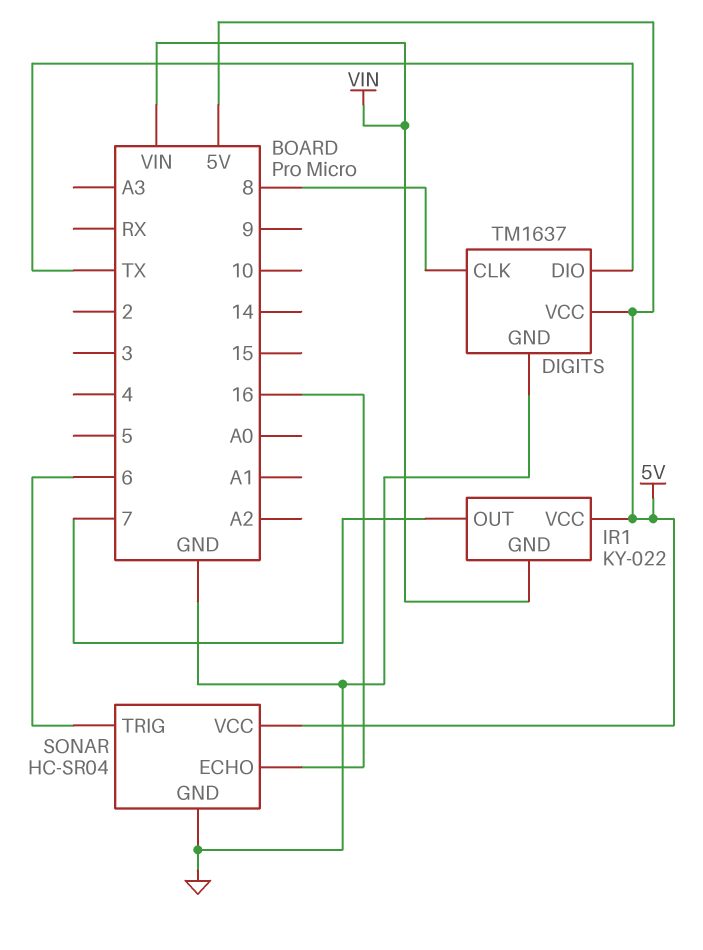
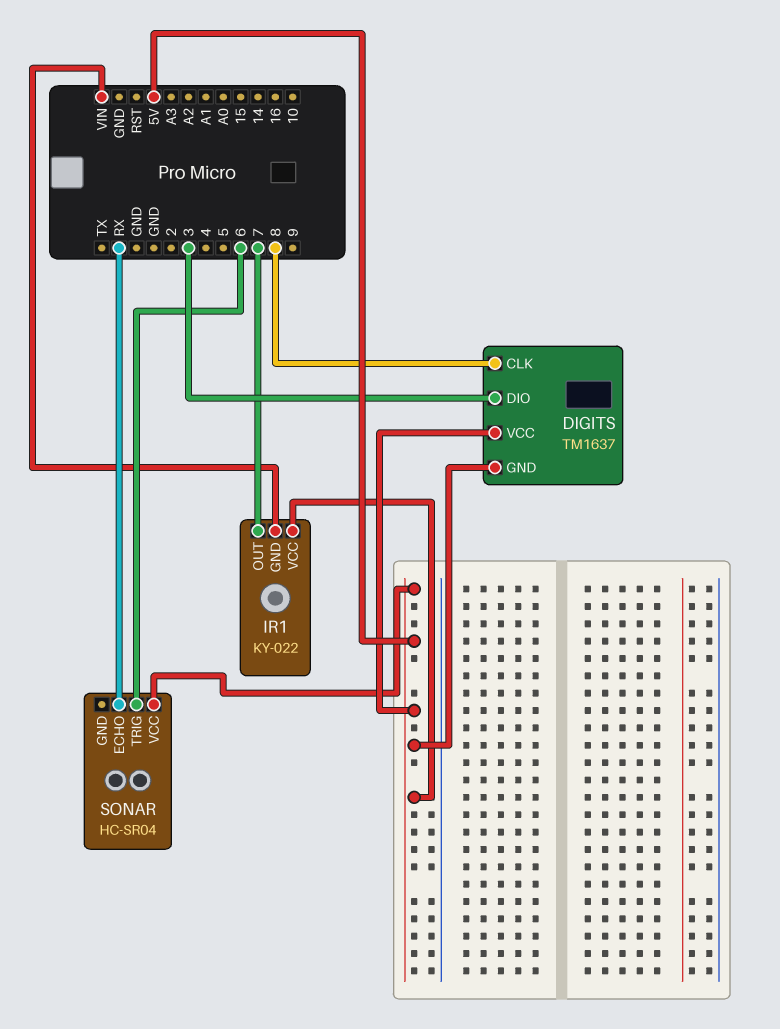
DIGITS pin DIO: TX -> 3
DIGITS pin GND: GND -> 5V
SONAR pin ECHO: 16 -> RX
SONAR pin GND: GND -> none

